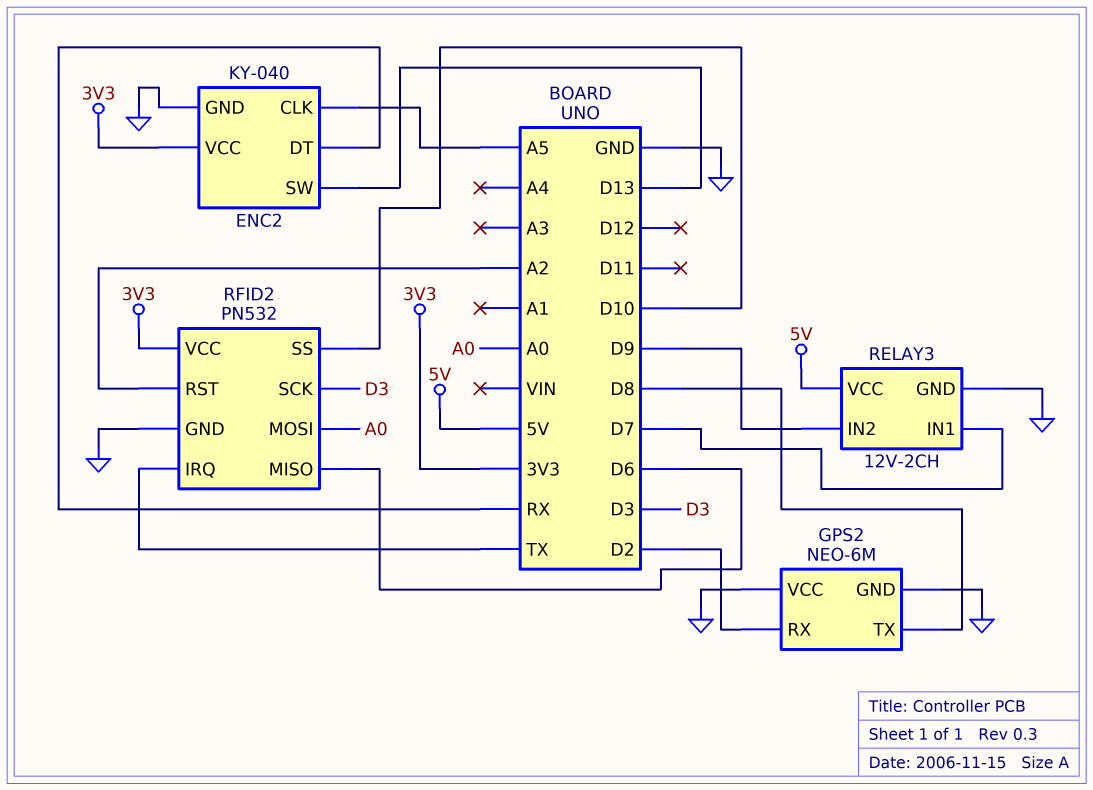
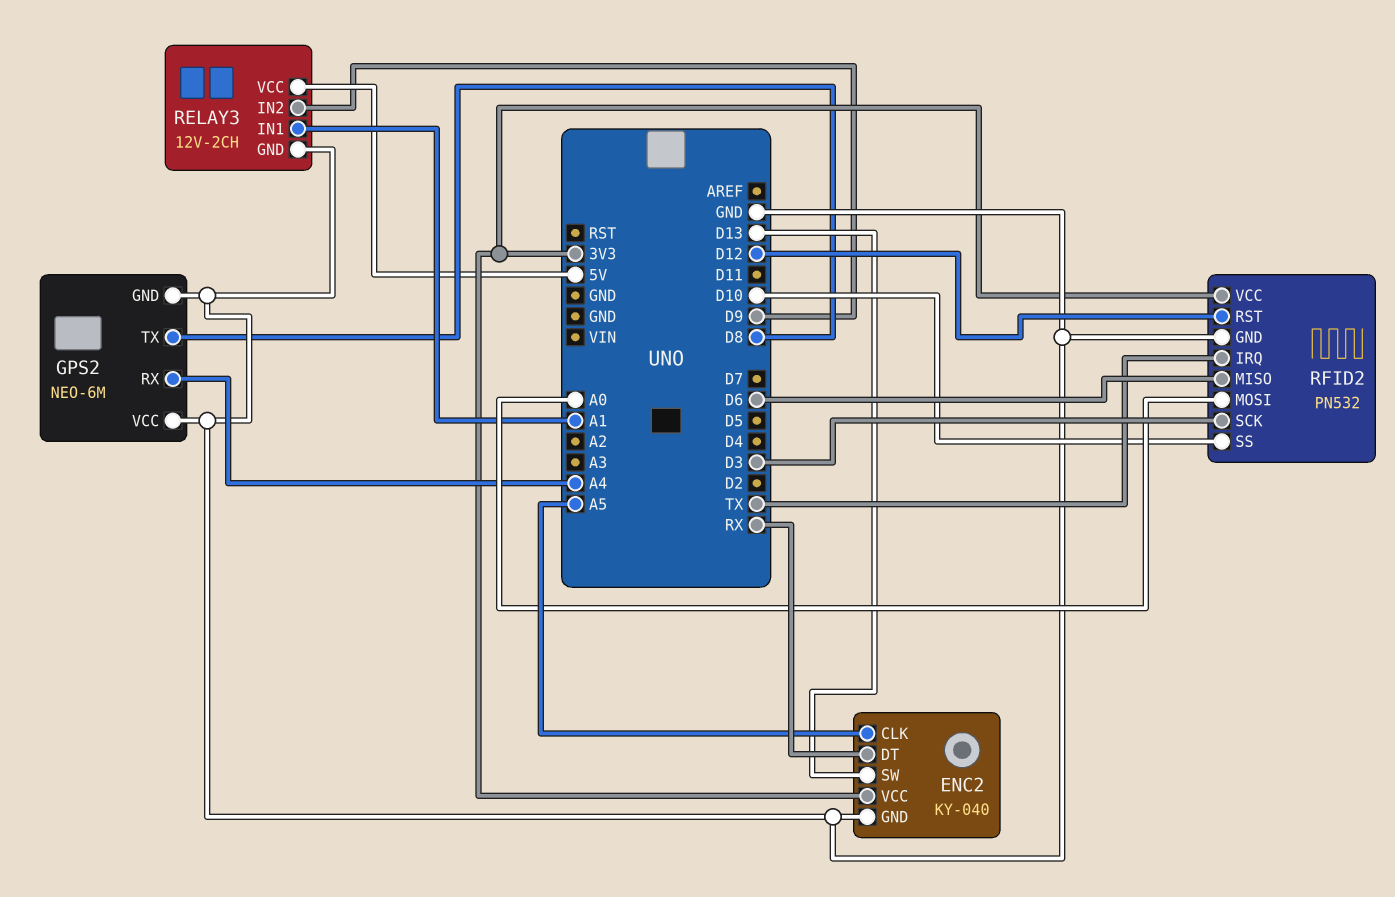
GPS2 pin RX: D2 -> A4
RELAY3 pin IN1: D7 -> A1
RFID2 pin RST: A2 -> D12

